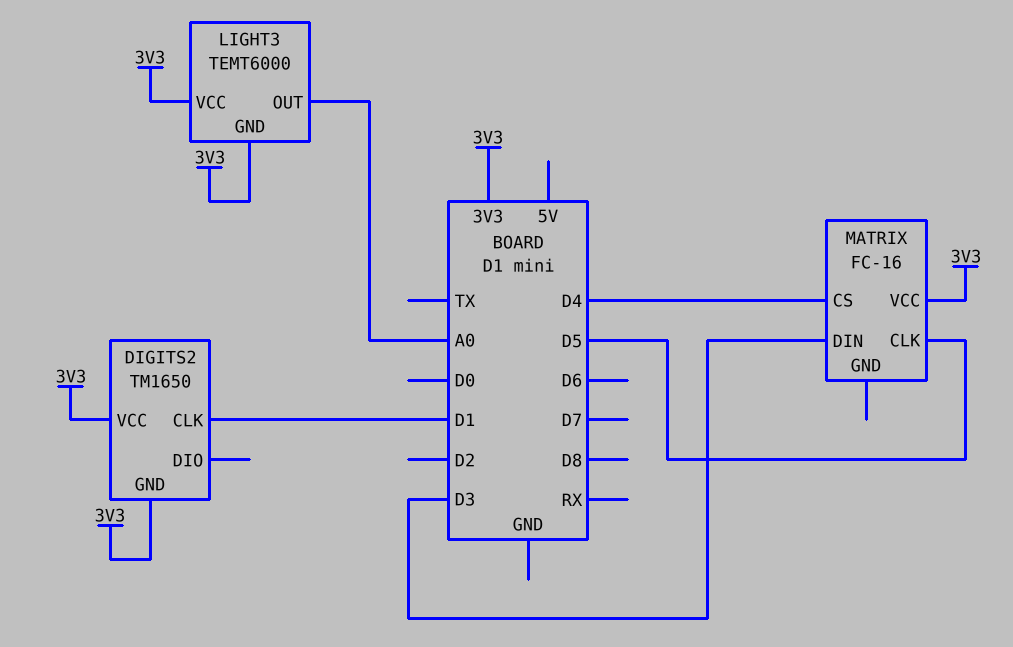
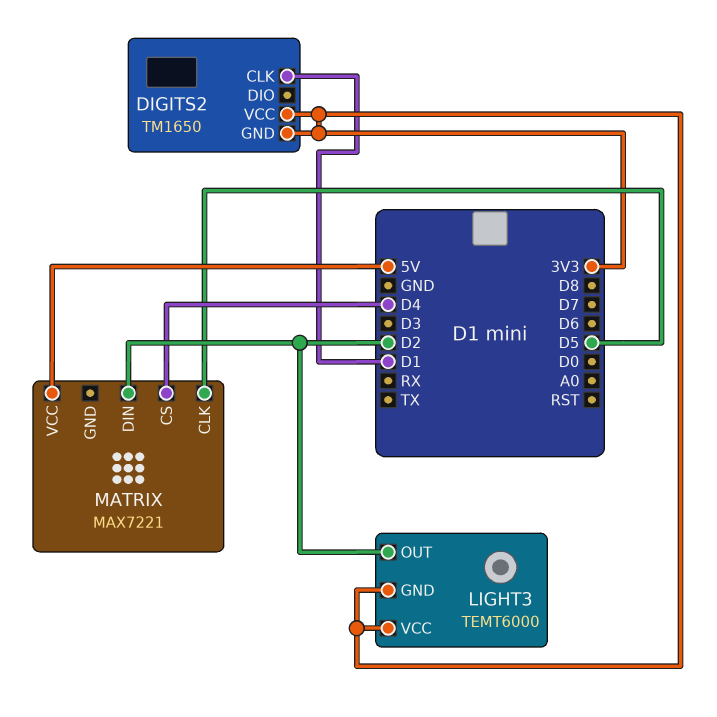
LIGHT3 pin OUT: A0 -> D2
MATRIX: FC-16 -> MAX7221
MATRIX pin DIN: D3 -> D2
MATRIX pin VCC: 3V3 -> 5V

